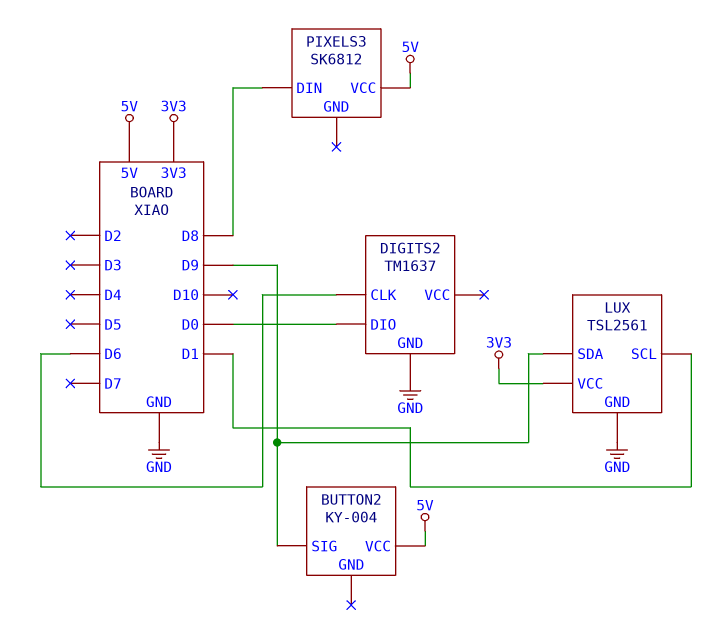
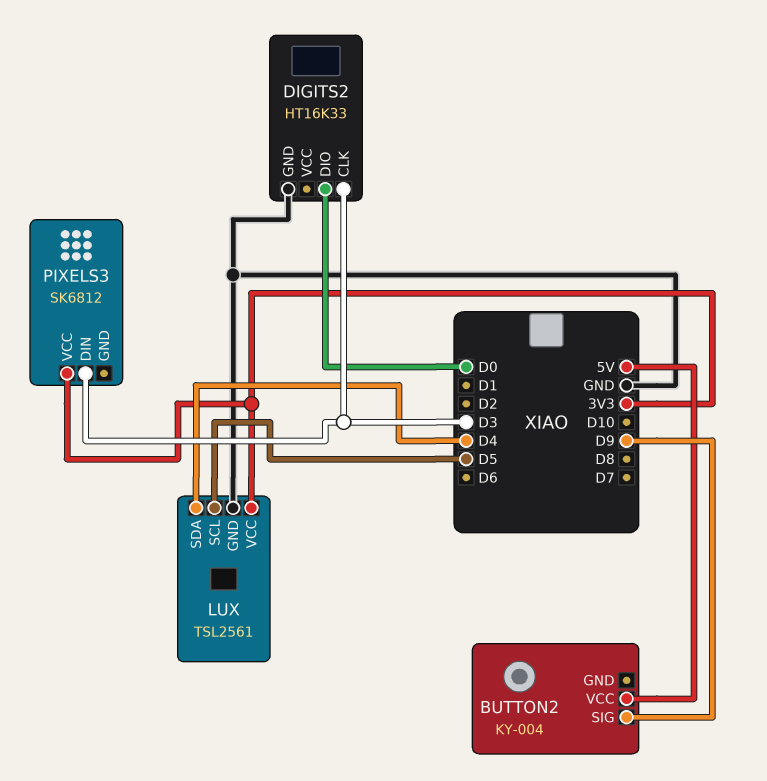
DIGITS2: TM1637 -> HT16K33
DIGITS2 pin CLK: D6 -> D3
LUX pin SCL: D1 -> D5
LUX pin SDA: D9 -> D4
PIXELS3 pin DIN: D8 -> D3
PIXELS3 pin VCC: 5V -> 3V3

